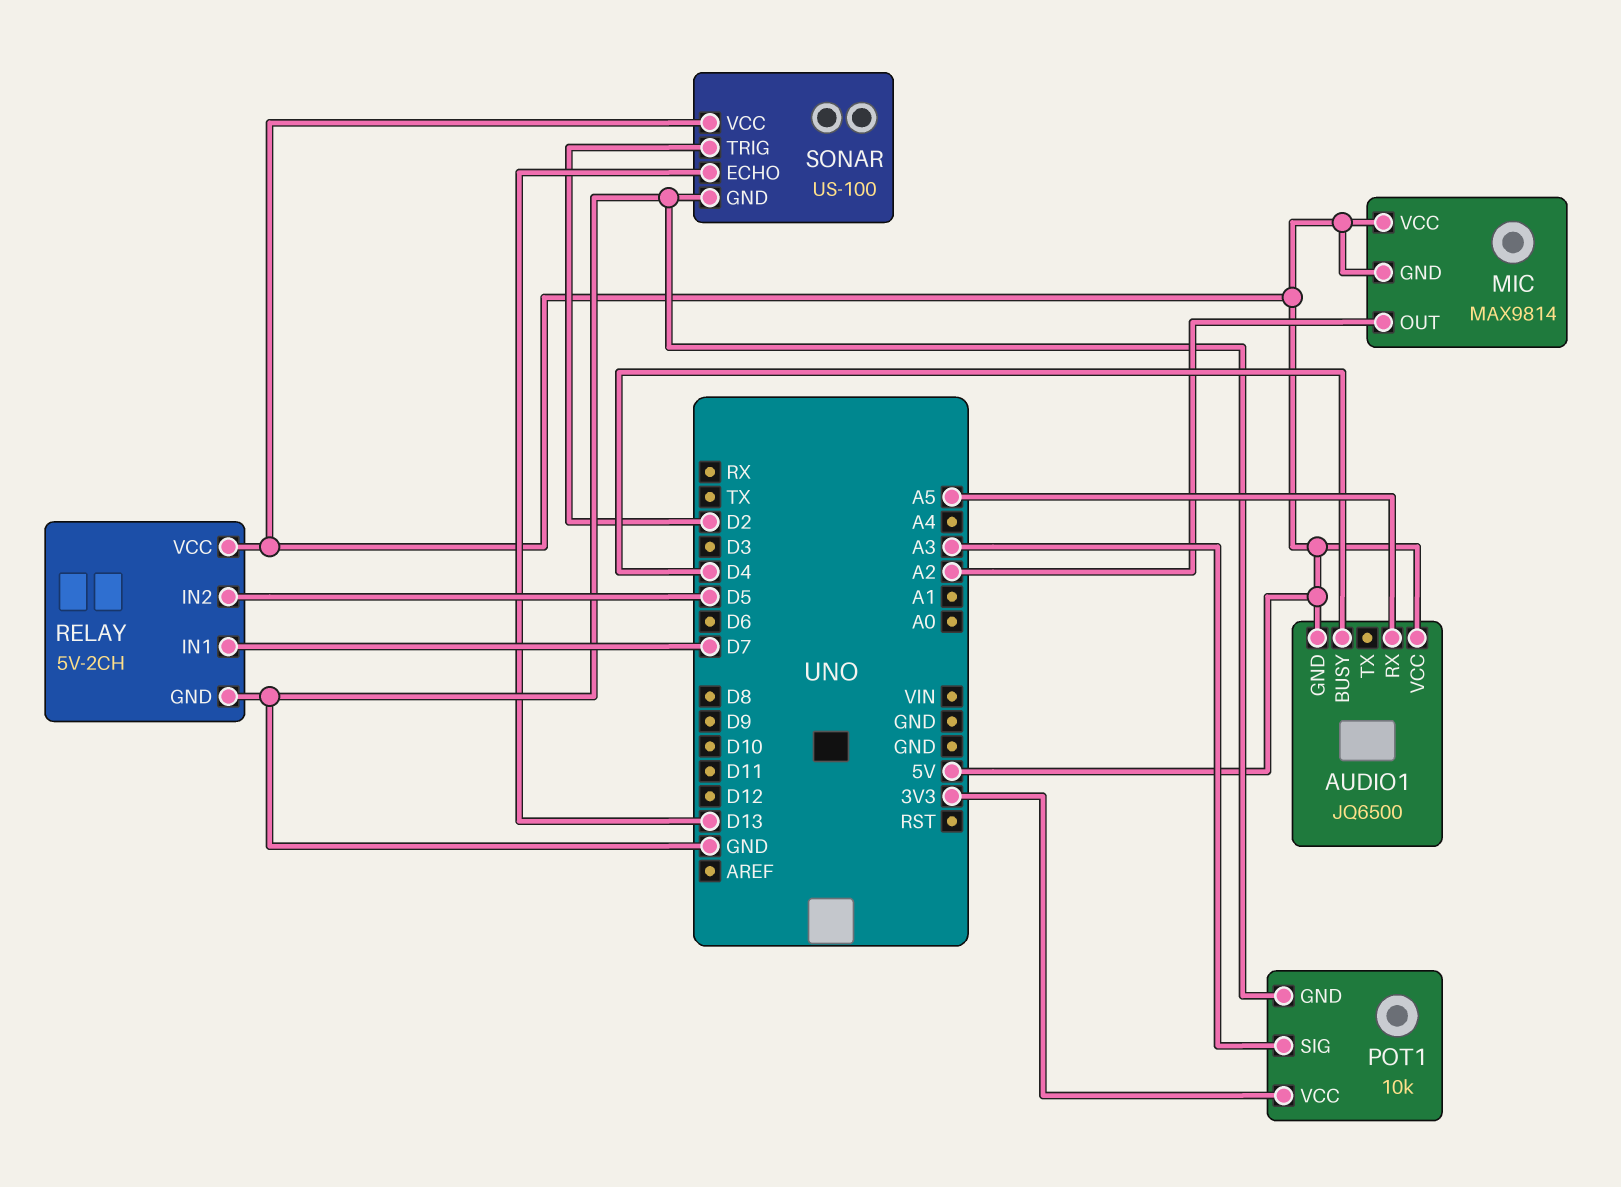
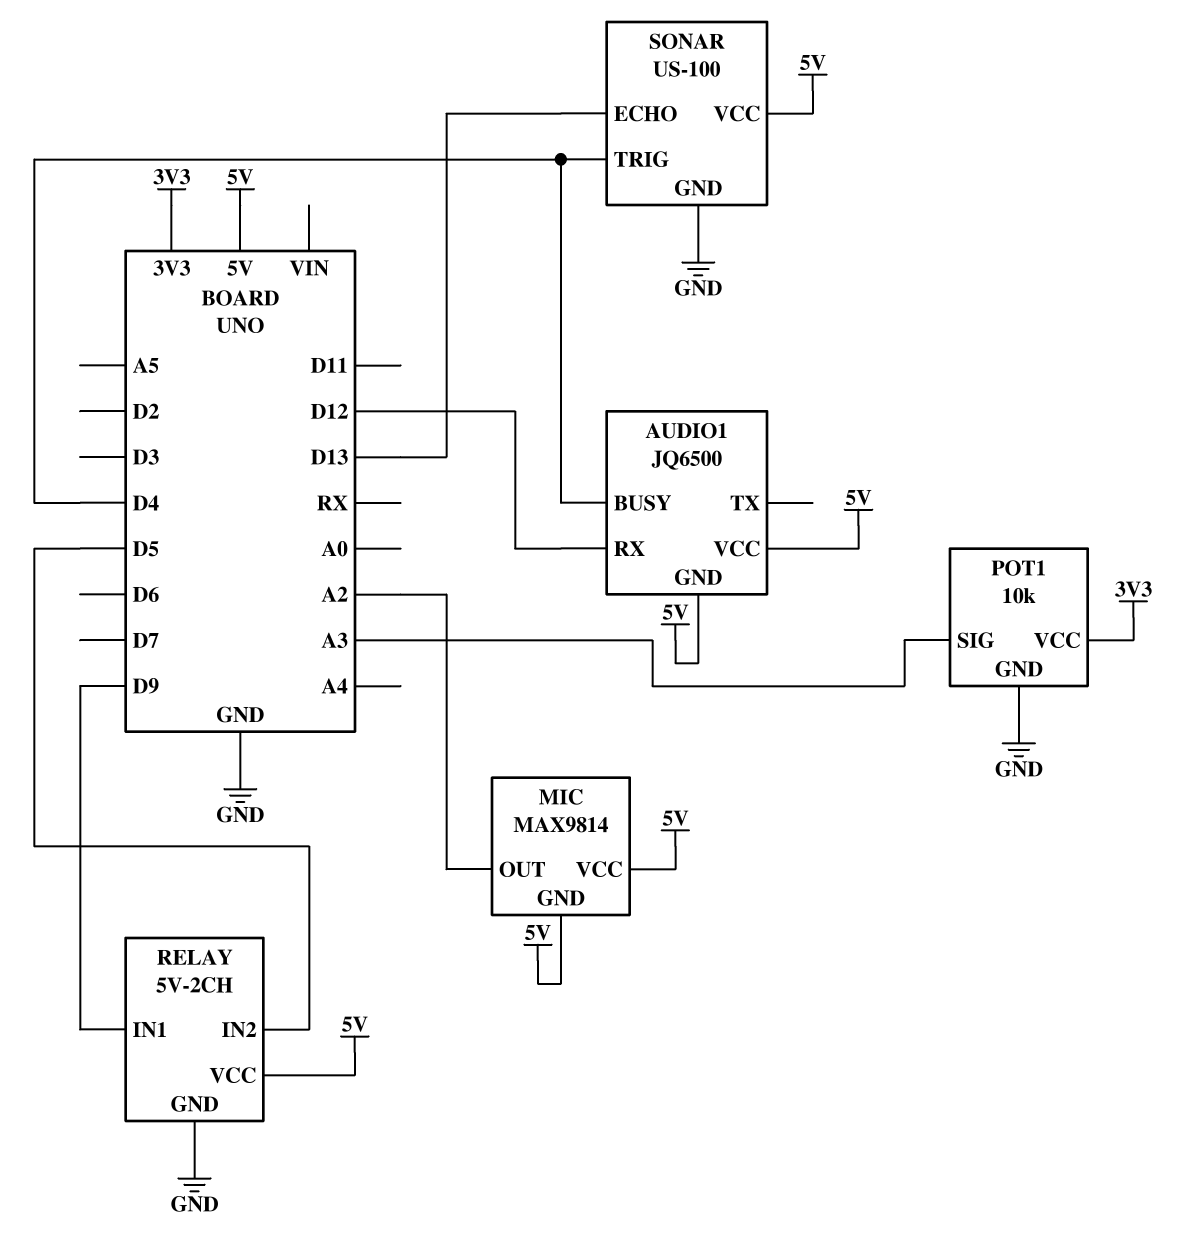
AUDIO1 pin RX: A5 -> D12
RELAY pin IN1: D7 -> D9
SONAR pin TRIG: D2 -> D4

